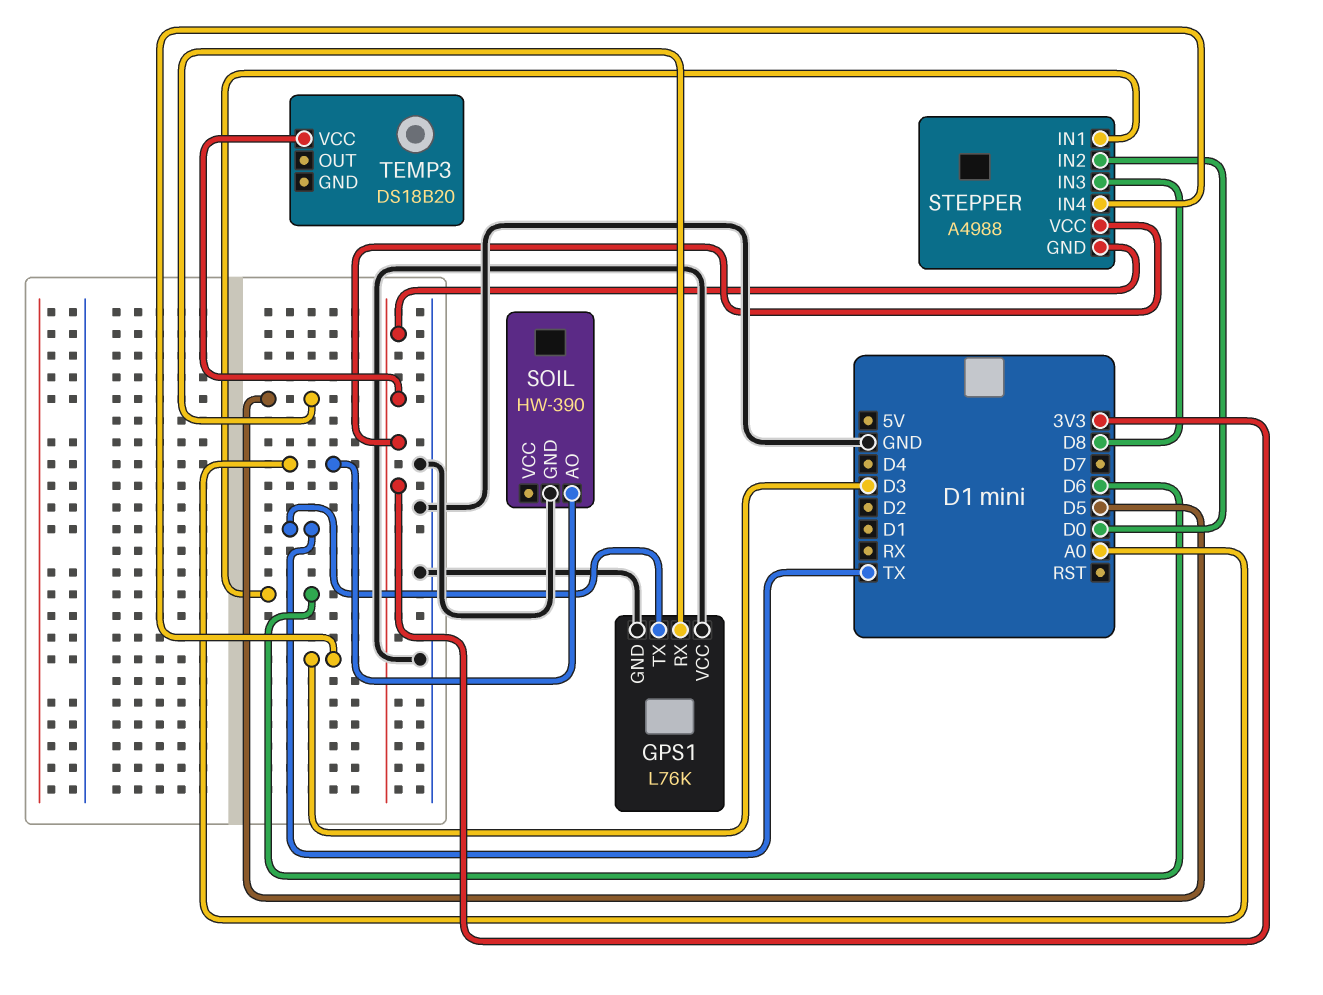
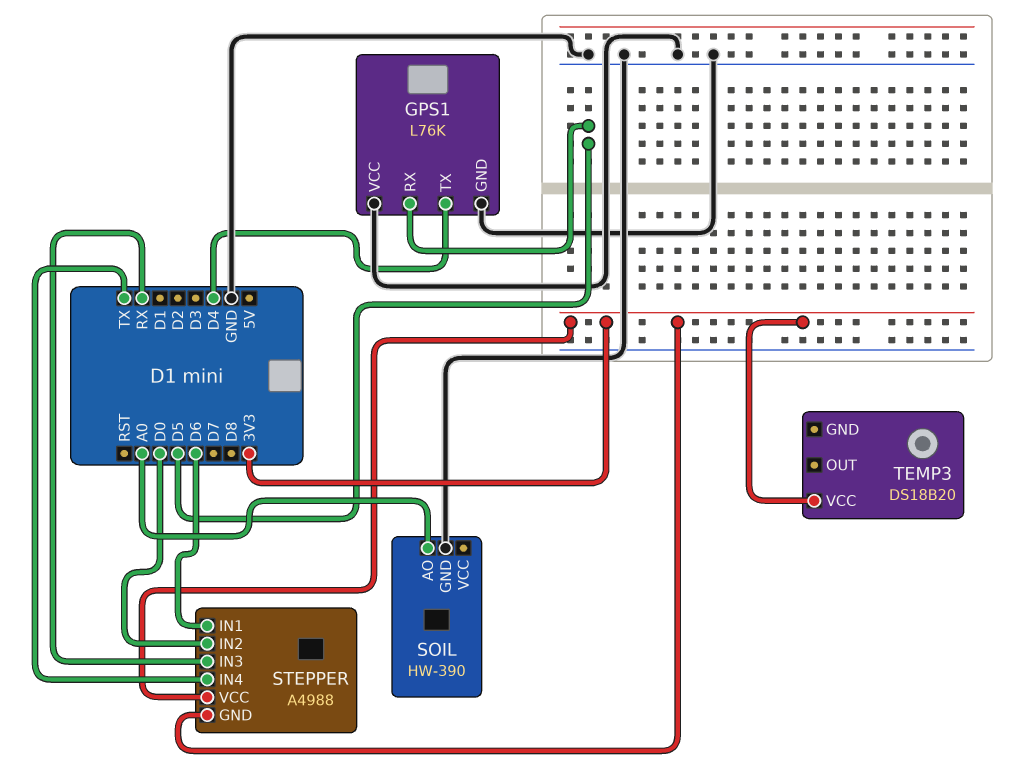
GPS1 pin TX: TX -> D4
STEPPER pin IN3: D8 -> RX
STEPPER pin IN4: D3 -> TX

